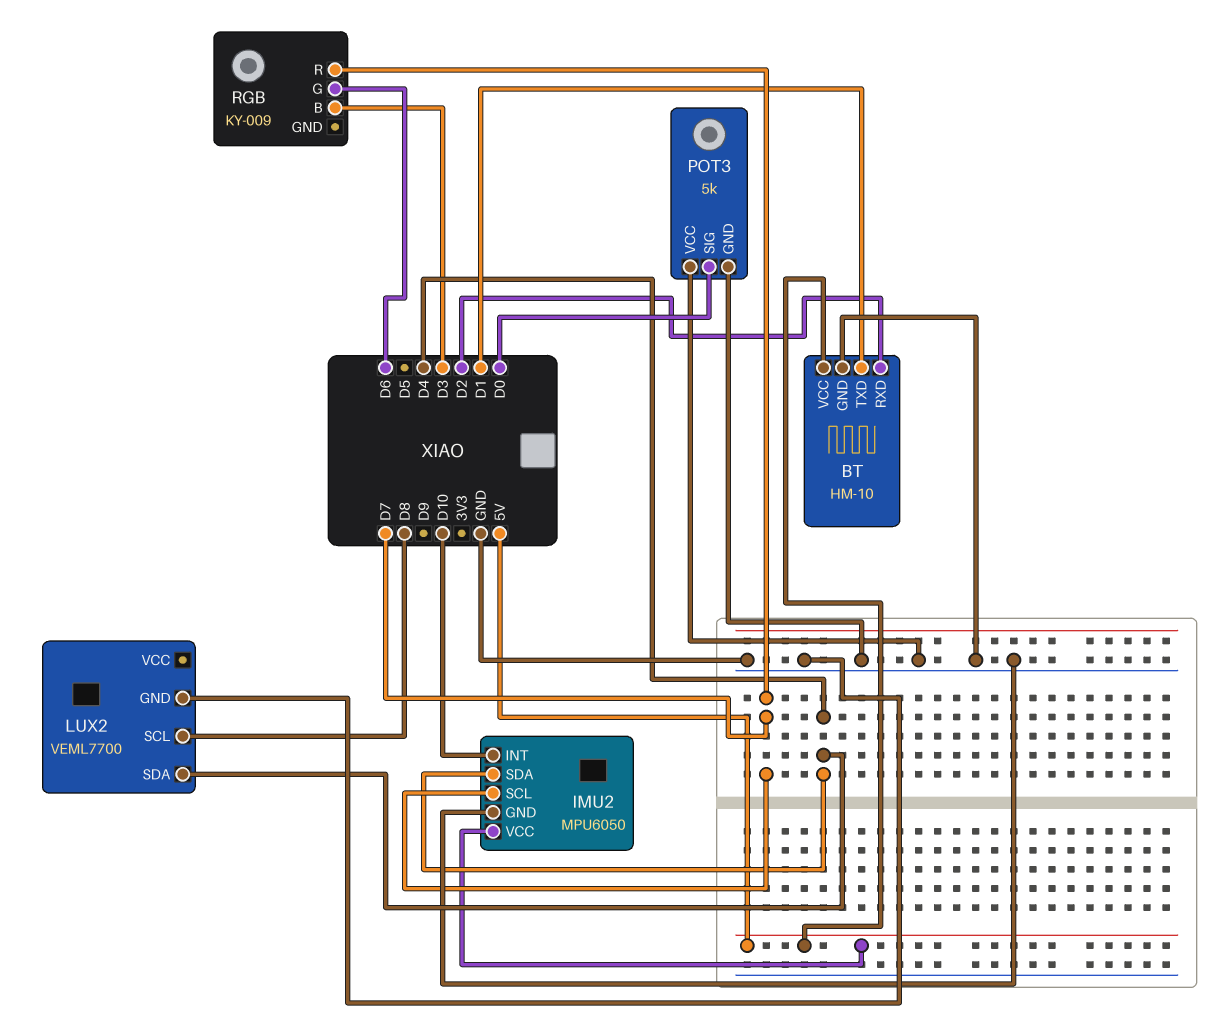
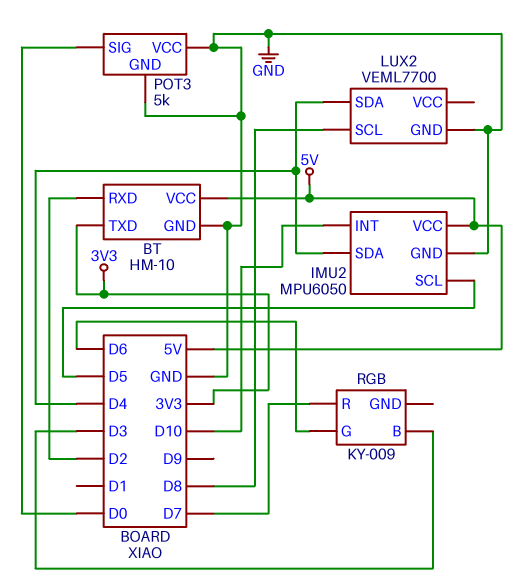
BT pin TXD: D1 -> 3V3
IMU2 pin SCL: D7 -> D5

